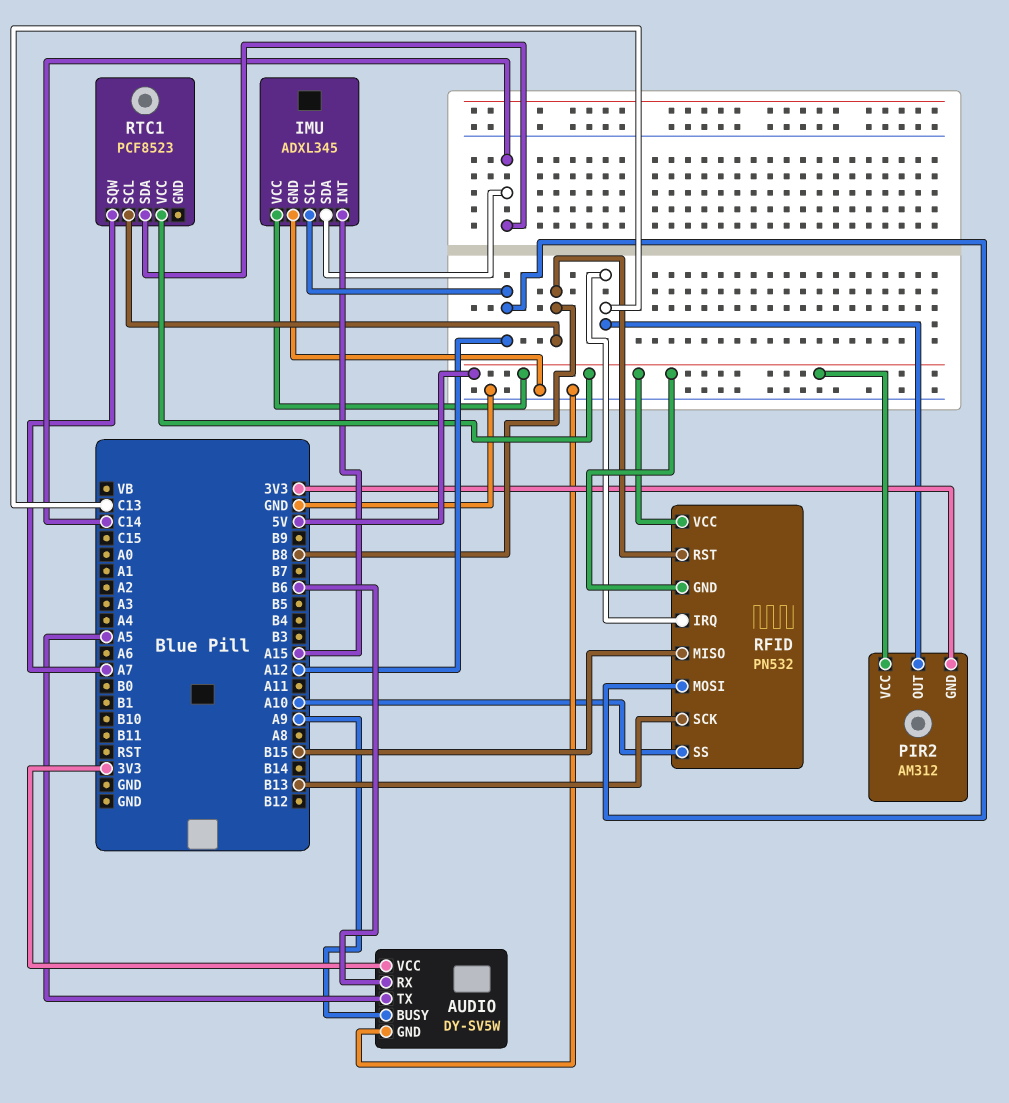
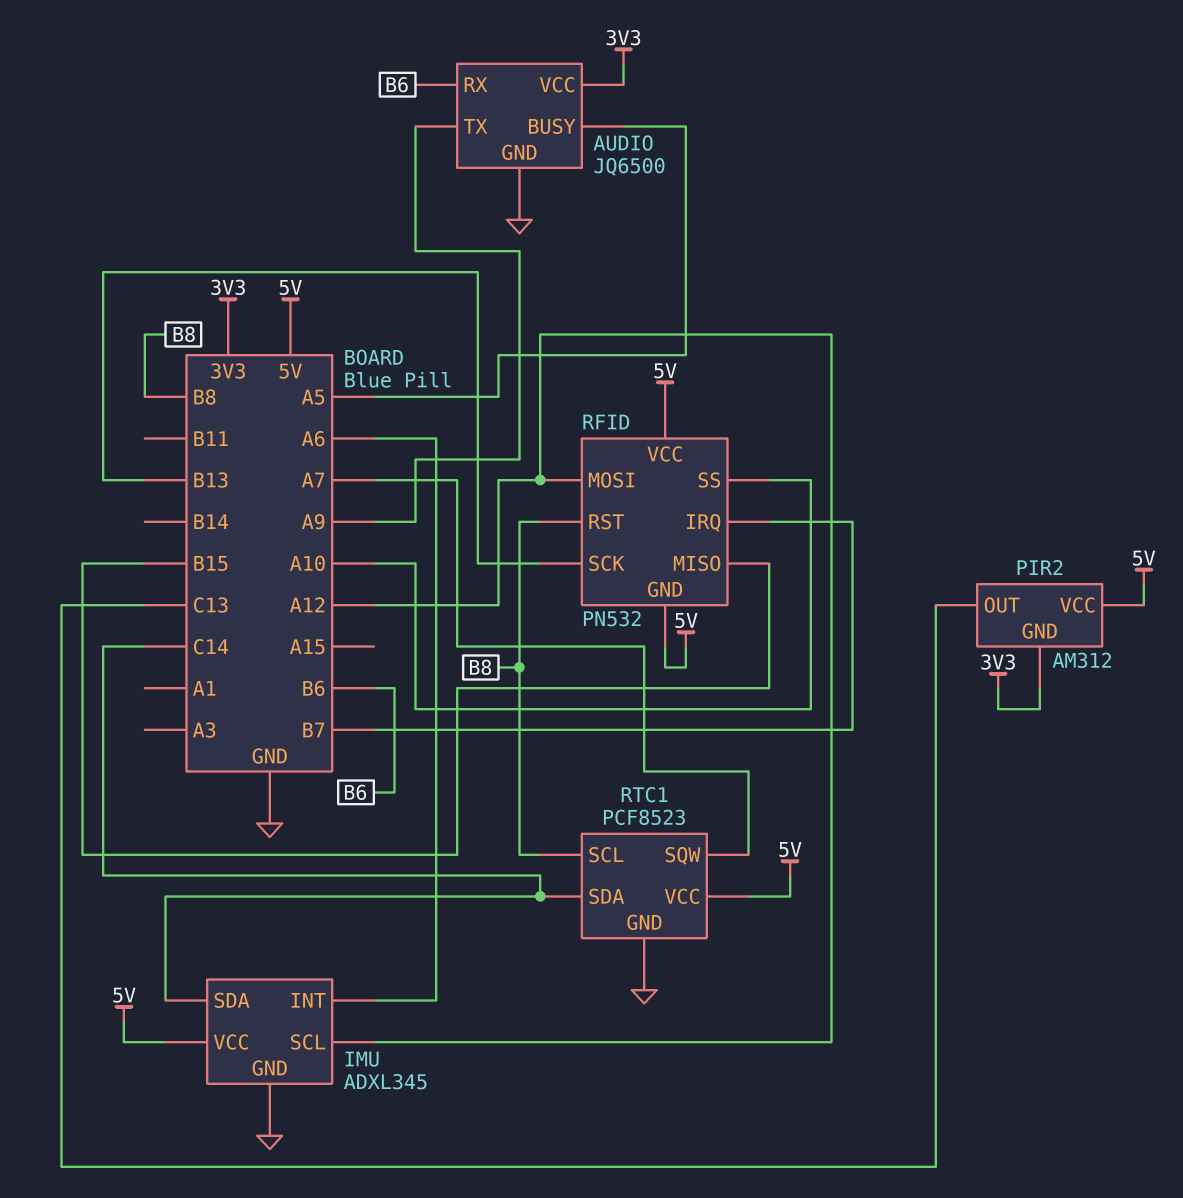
AUDIO: DY-SV5W -> JQ6500
AUDIO pin BUSY: A9 -> A5
AUDIO pin TX: A5 -> A9
IMU pin INT: A15 -> A6
RFID pin IRQ: C13 -> B7
RTC1 pin GND: none -> GND

